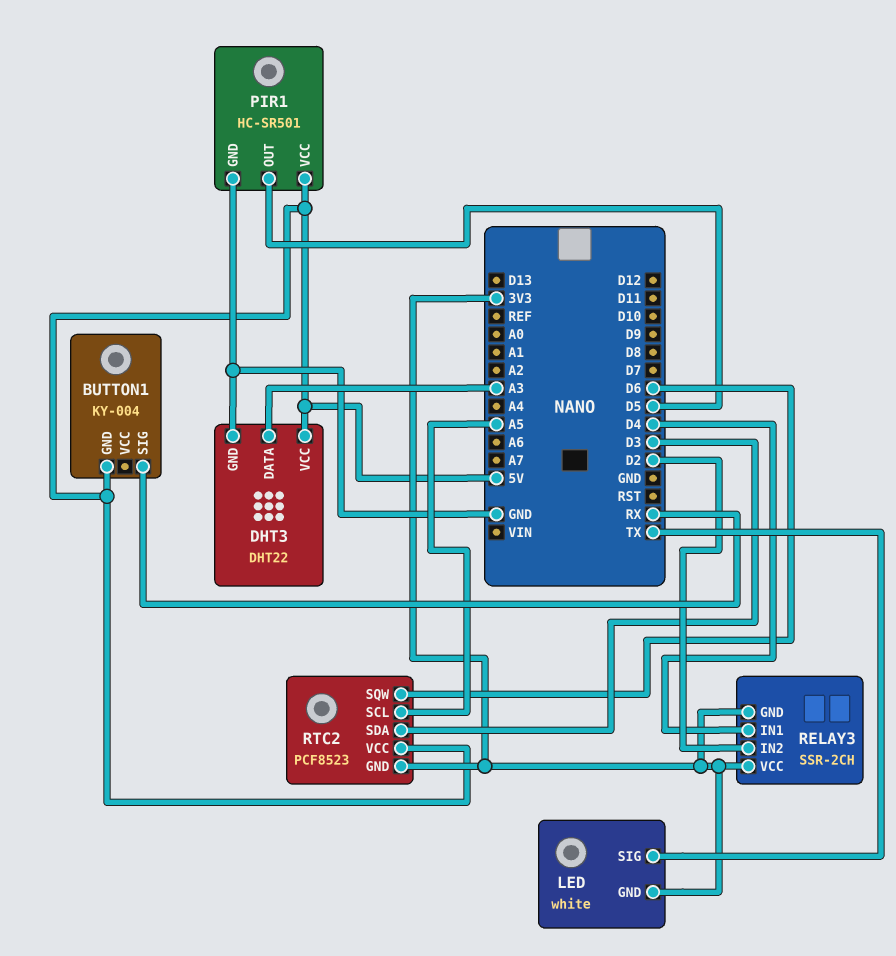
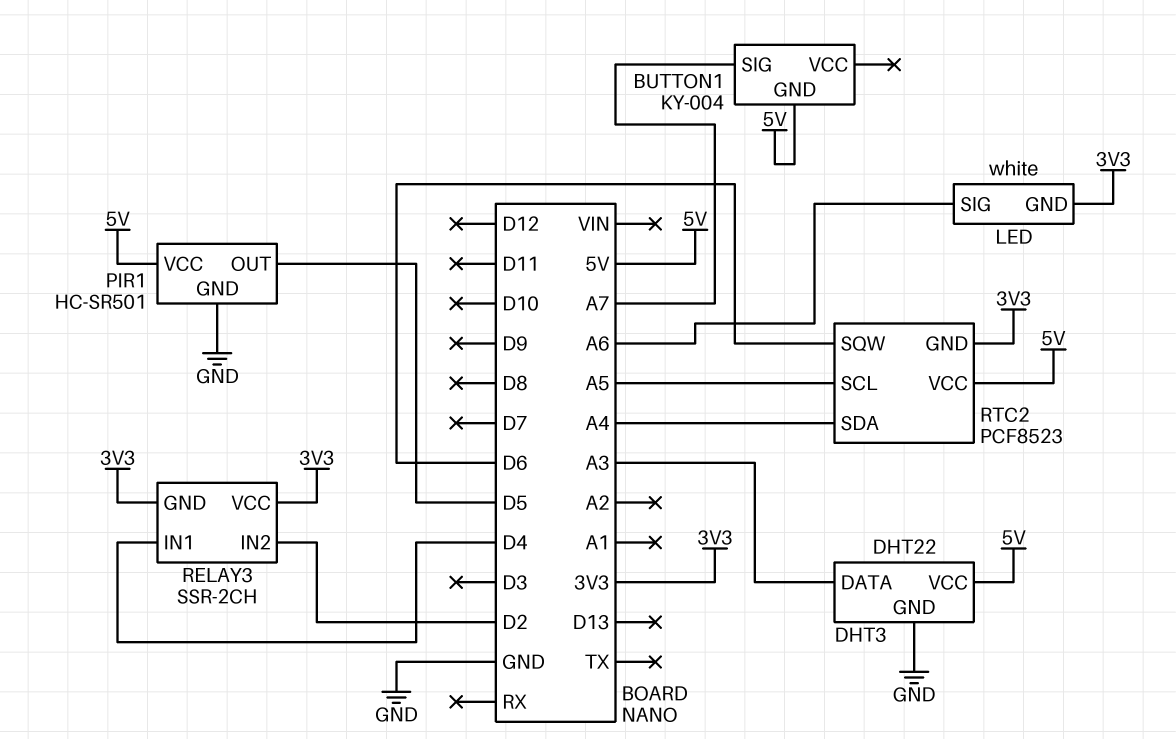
BUTTON1 pin SIG: RX -> A7
LED pin SIG: TX -> A6
RTC2 pin SDA: D3 -> A4

